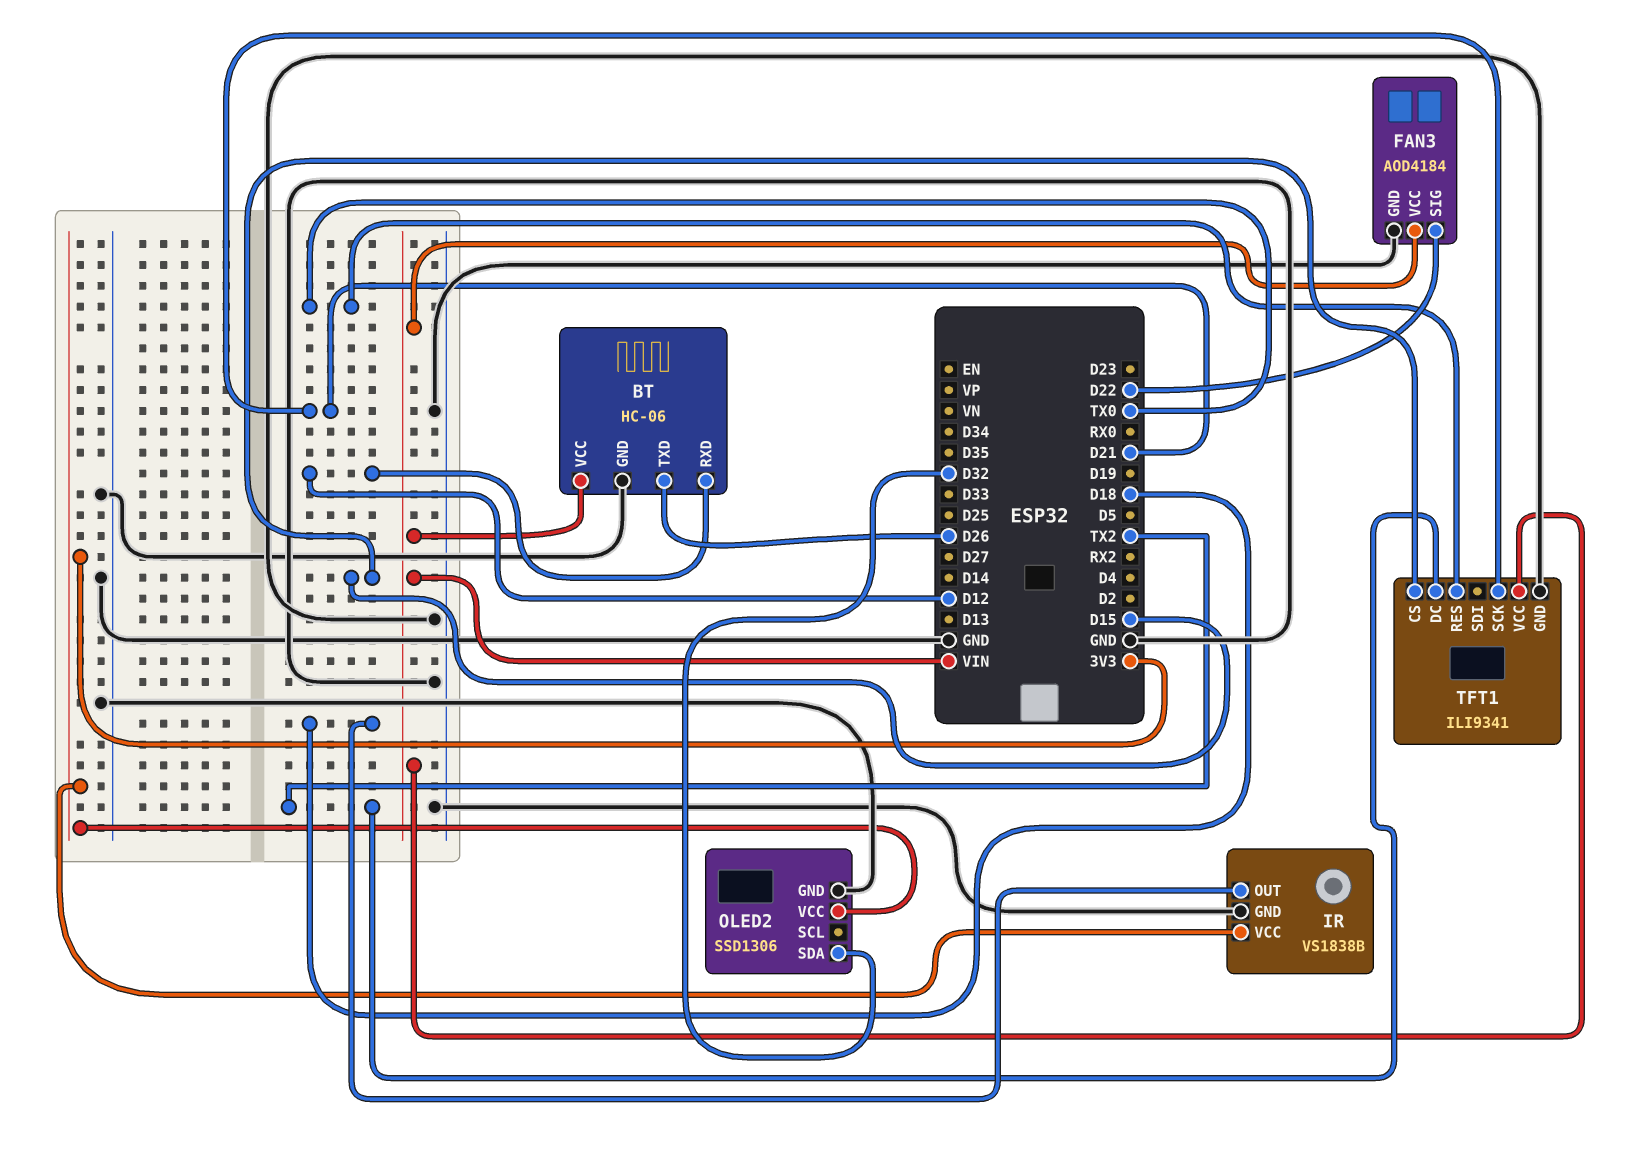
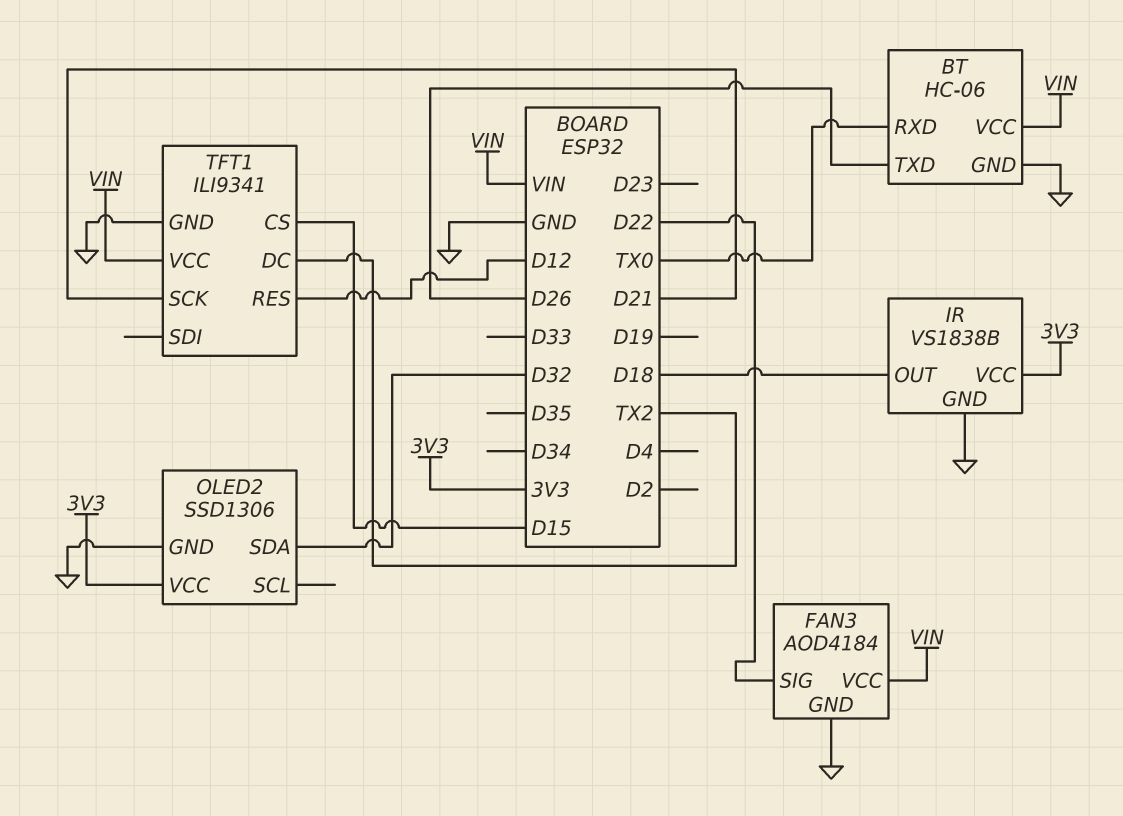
BT pin RXD: D12 -> TX0
TFT1 pin RES: TX0 -> D12

